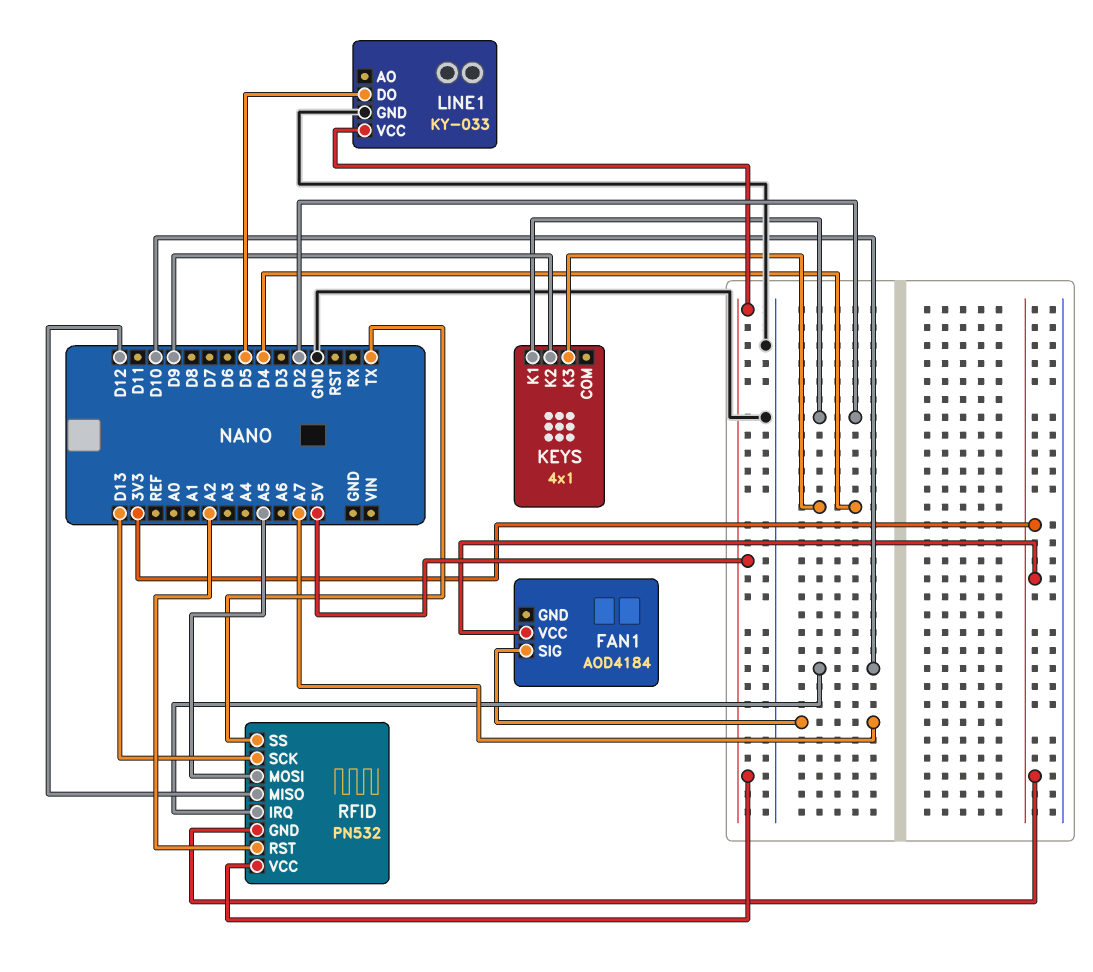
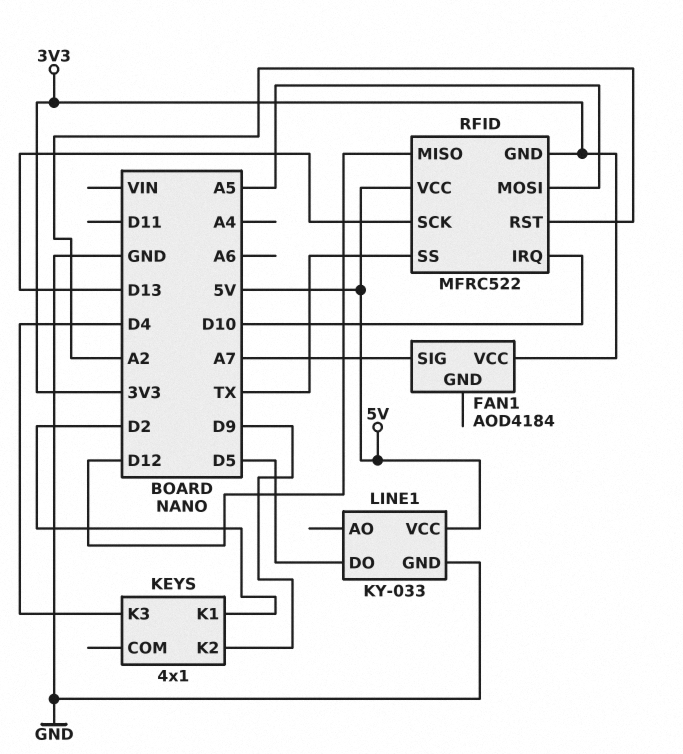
RFID: PN532 -> MFRC522

